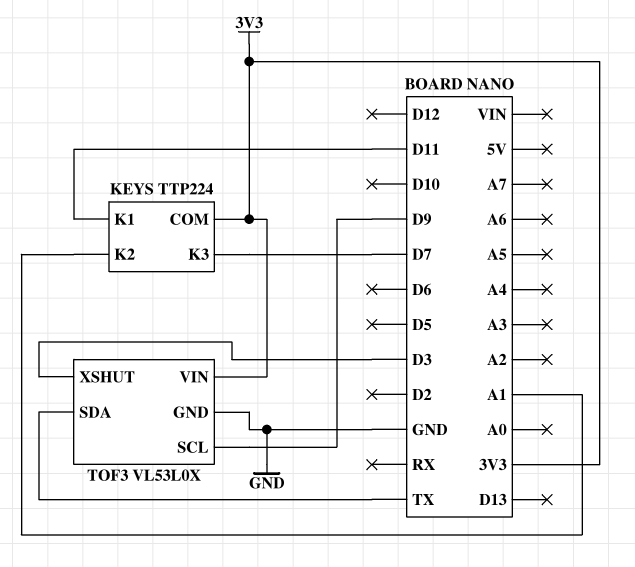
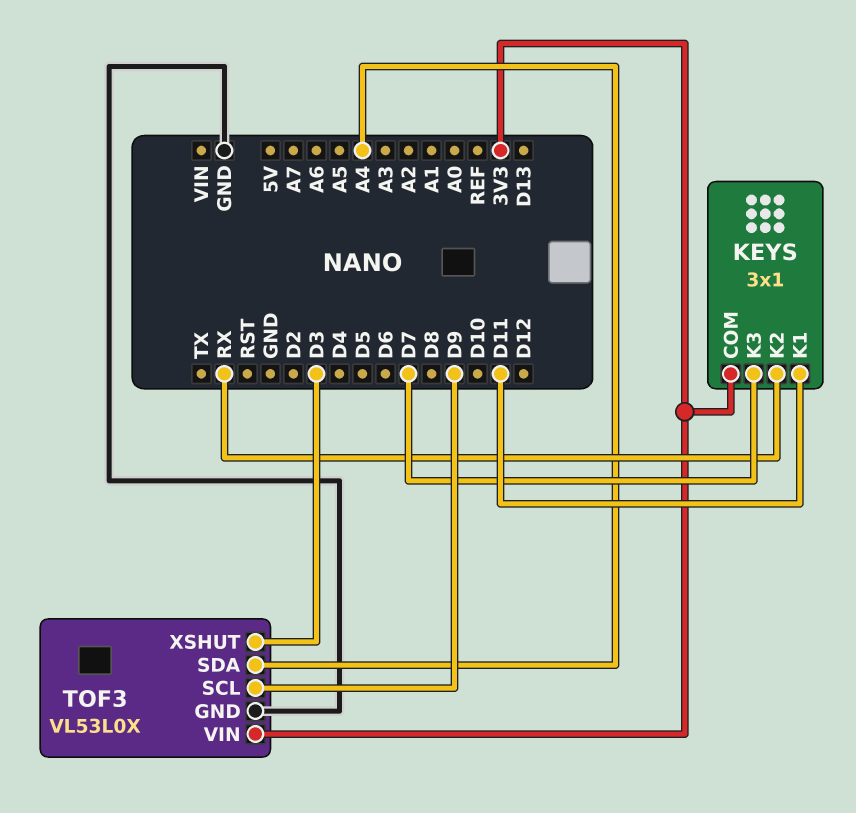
KEYS: TTP224 -> 3x1
KEYS pin K2: A1 -> RX
TOF3 pin SDA: TX -> A4

